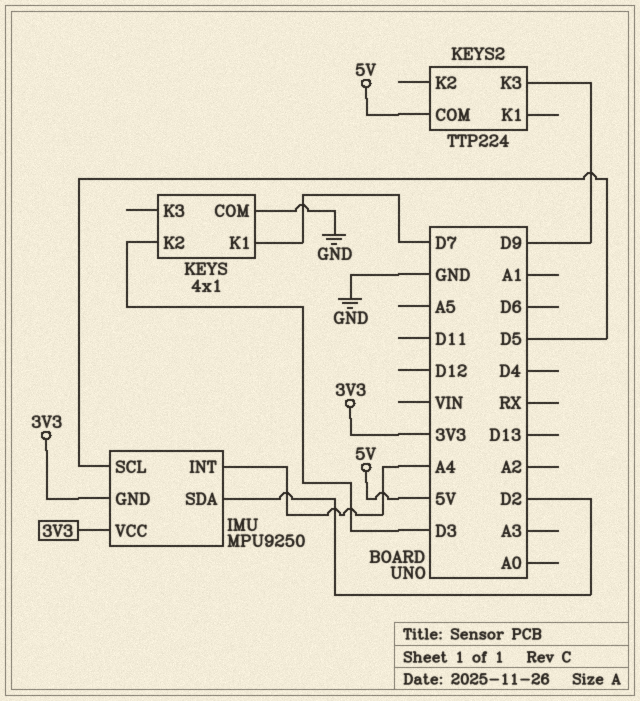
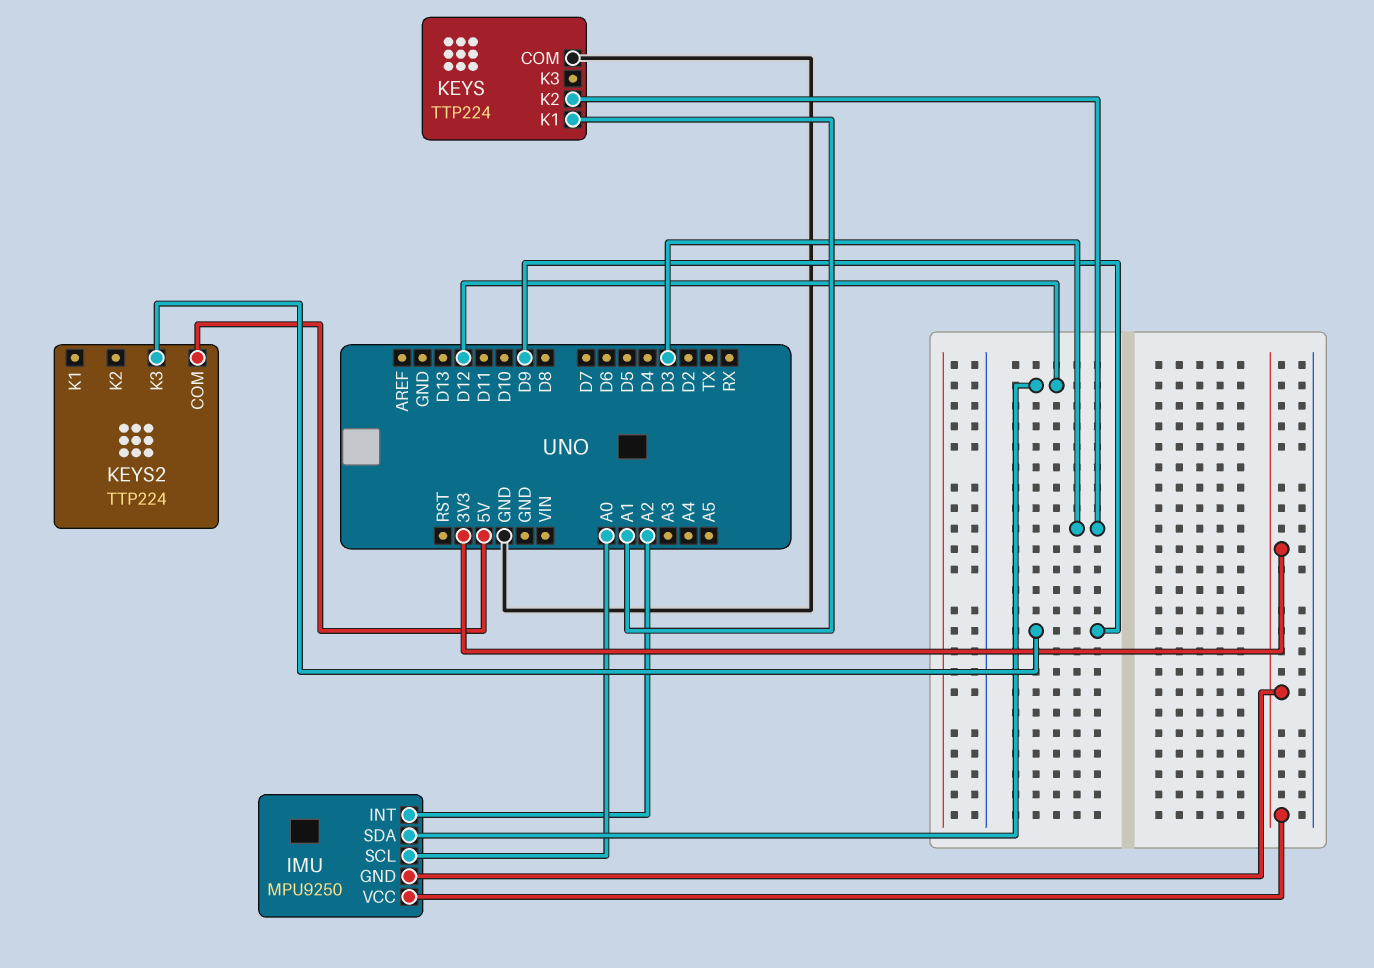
IMU pin INT: A4 -> A2
IMU pin SCL: D5 -> A0
IMU pin SDA: D2 -> D12
KEYS: 4x1 -> TTP224
KEYS pin K1: D7 -> A1

